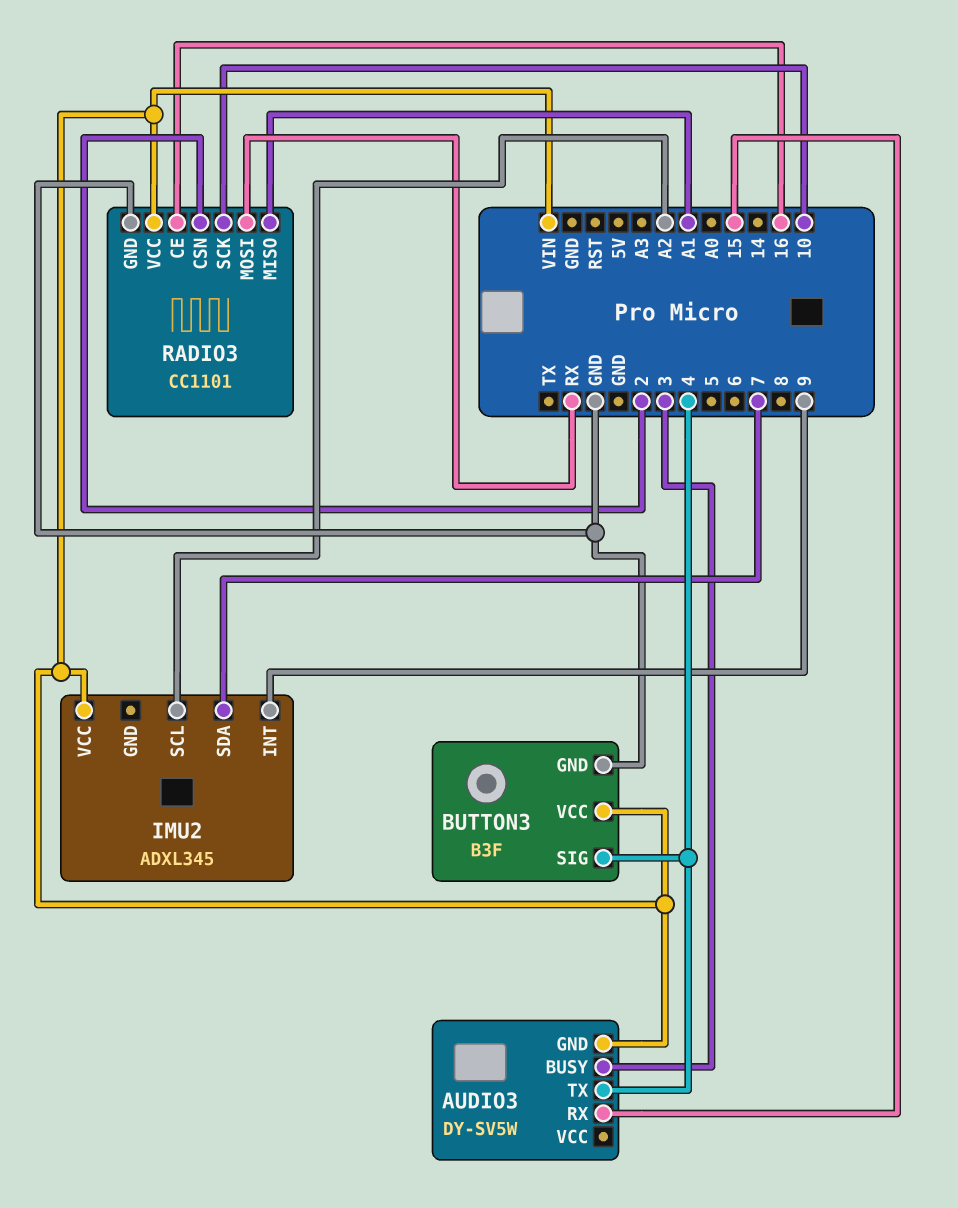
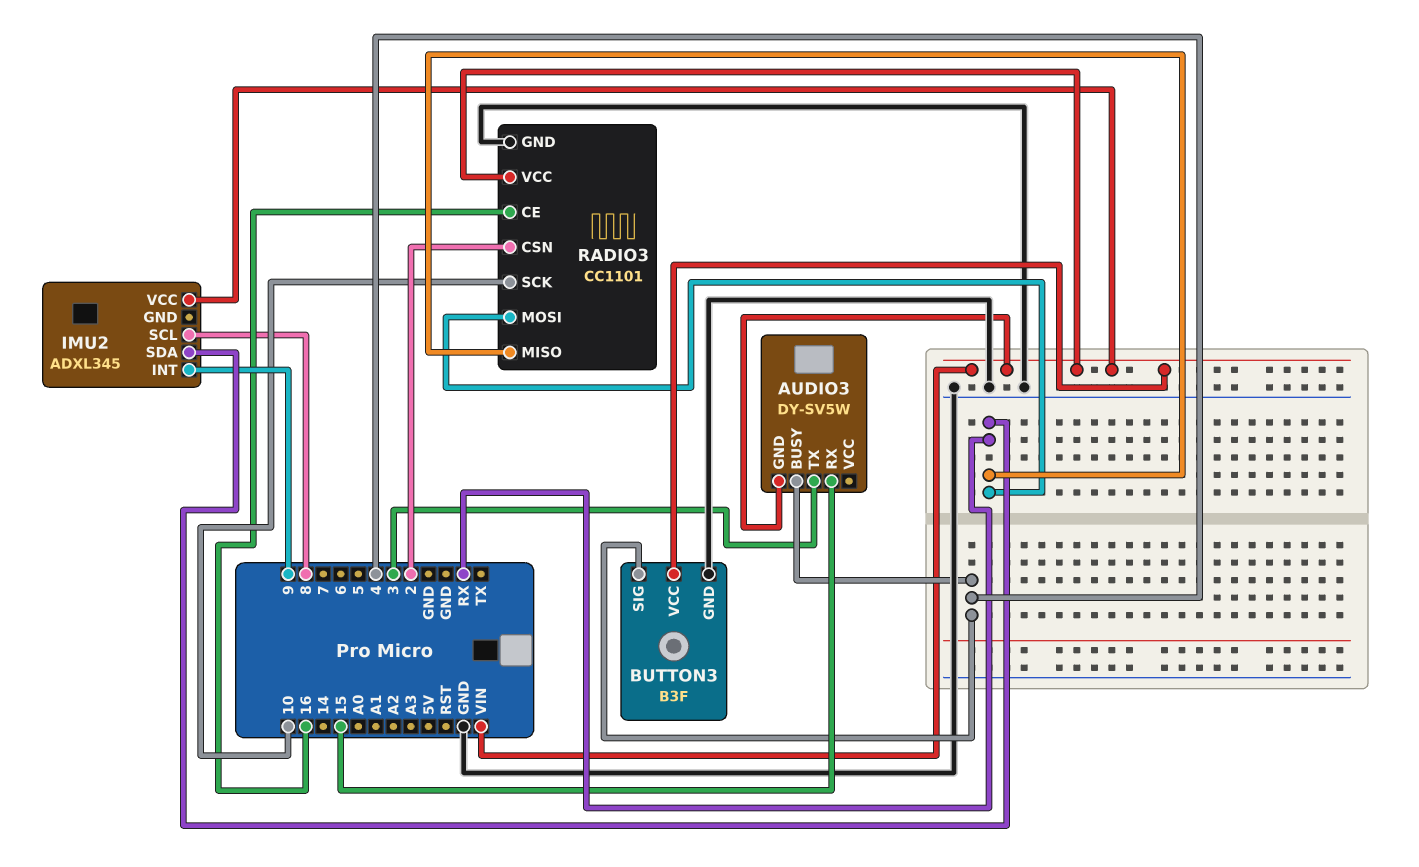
AUDIO3 pin BUSY: 3 -> 4
AUDIO3 pin TX: 4 -> 3
IMU2 pin SCL: A2 -> 8
IMU2 pin SDA: 7 -> RX
RADIO3 pin MISO: A1 -> RX

